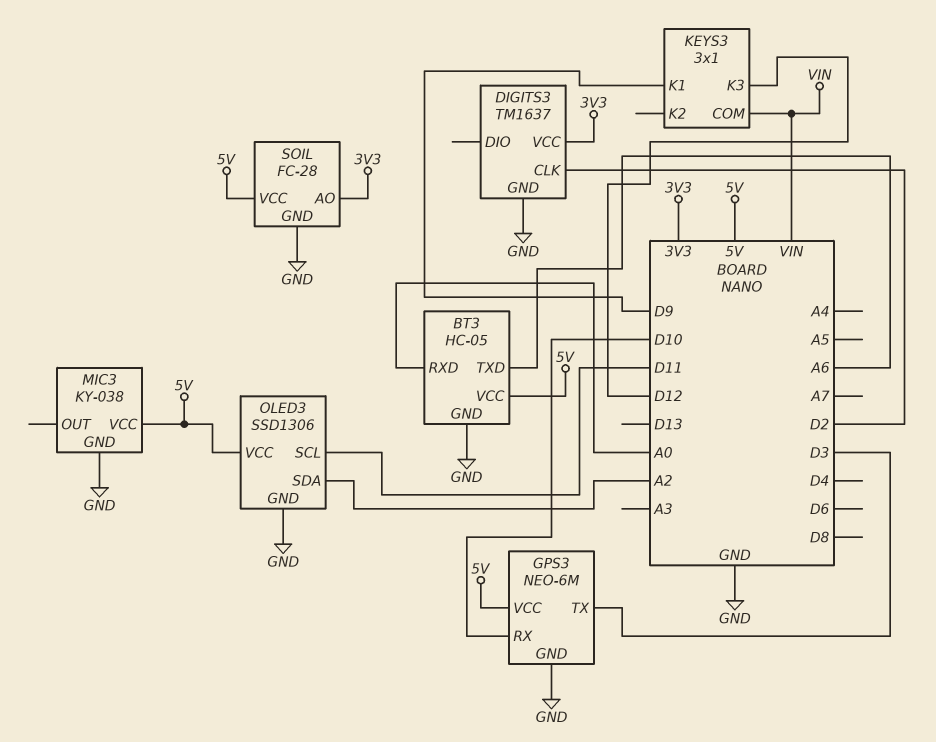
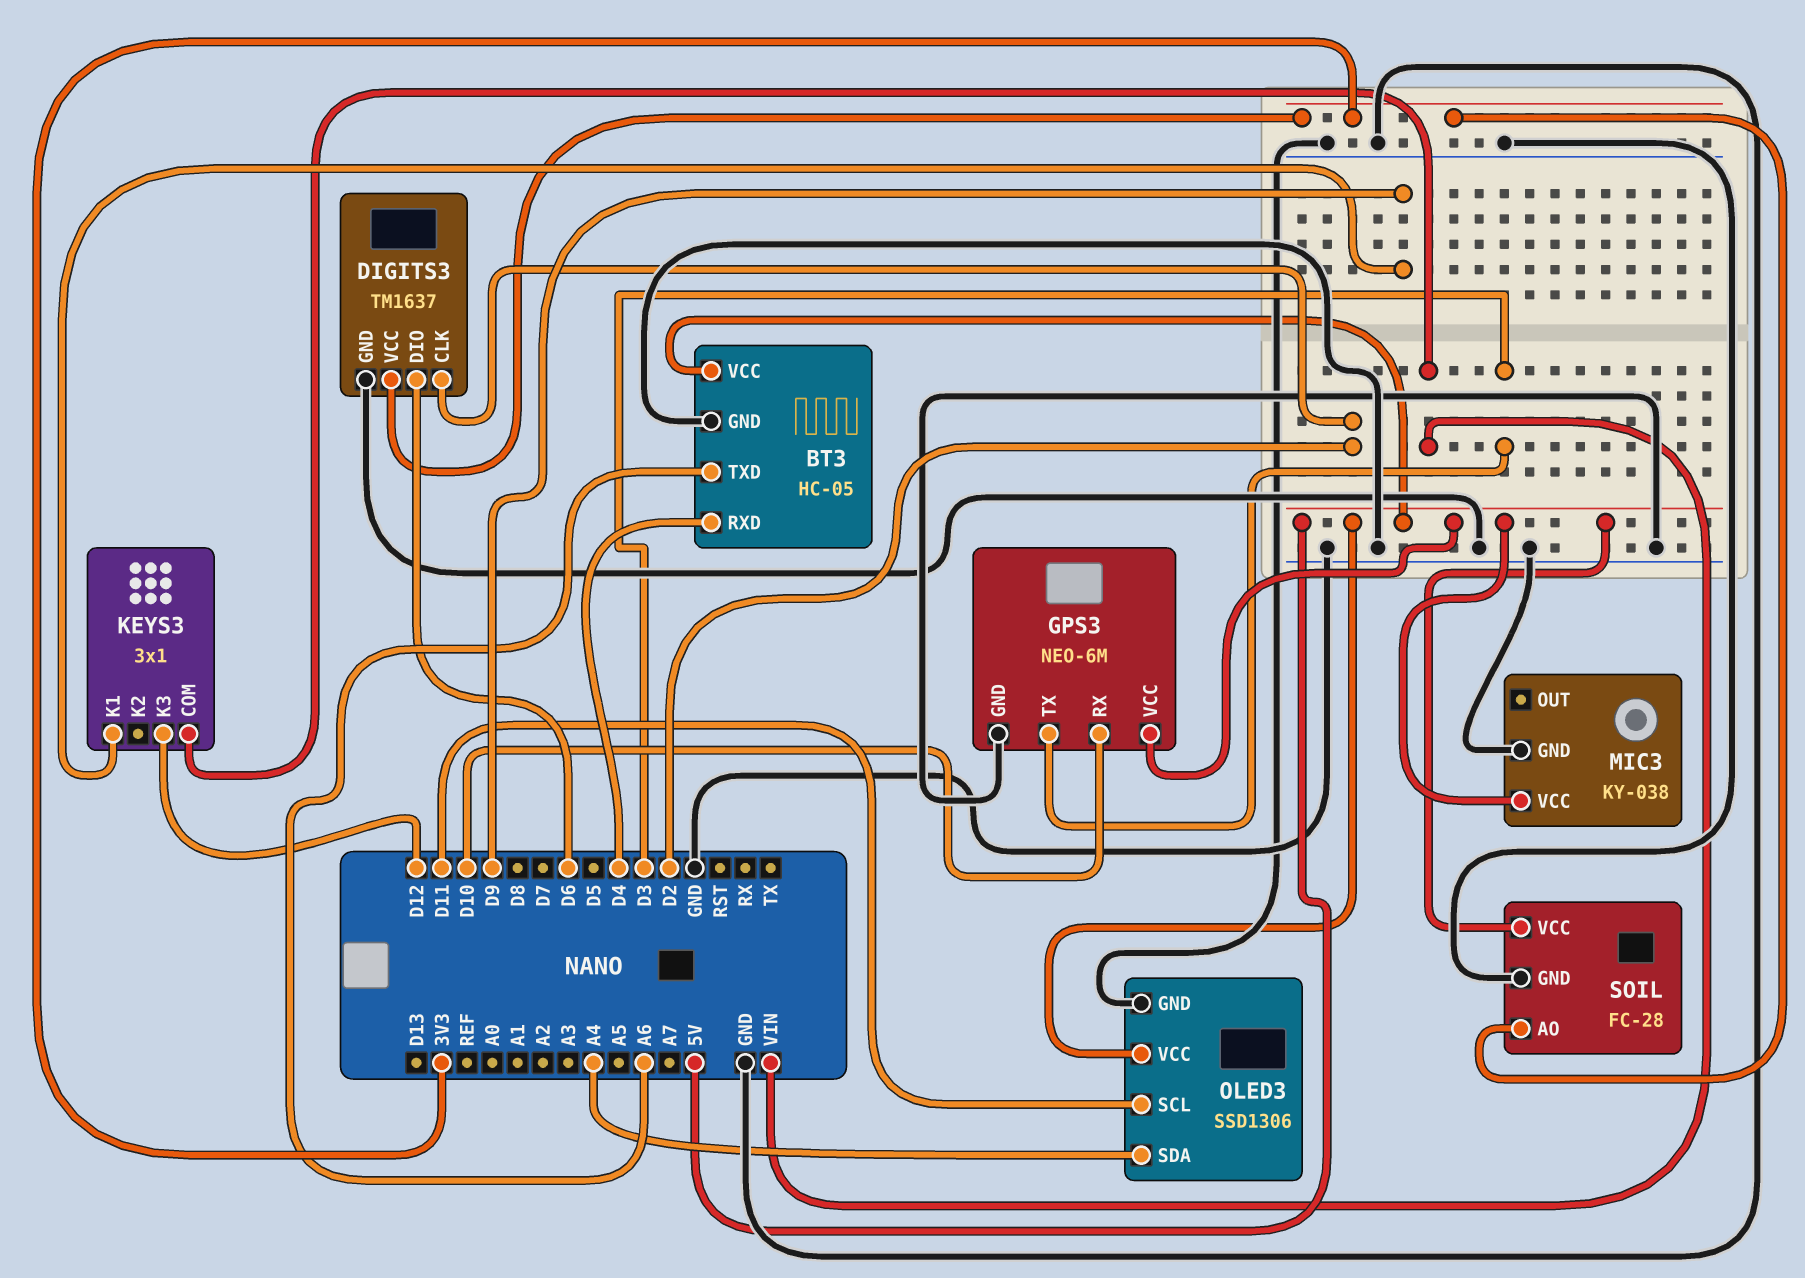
BT3 pin RXD: A0 -> D4
DIGITS3 pin DIO: none -> D6
OLED3 pin SDA: A2 -> A4

